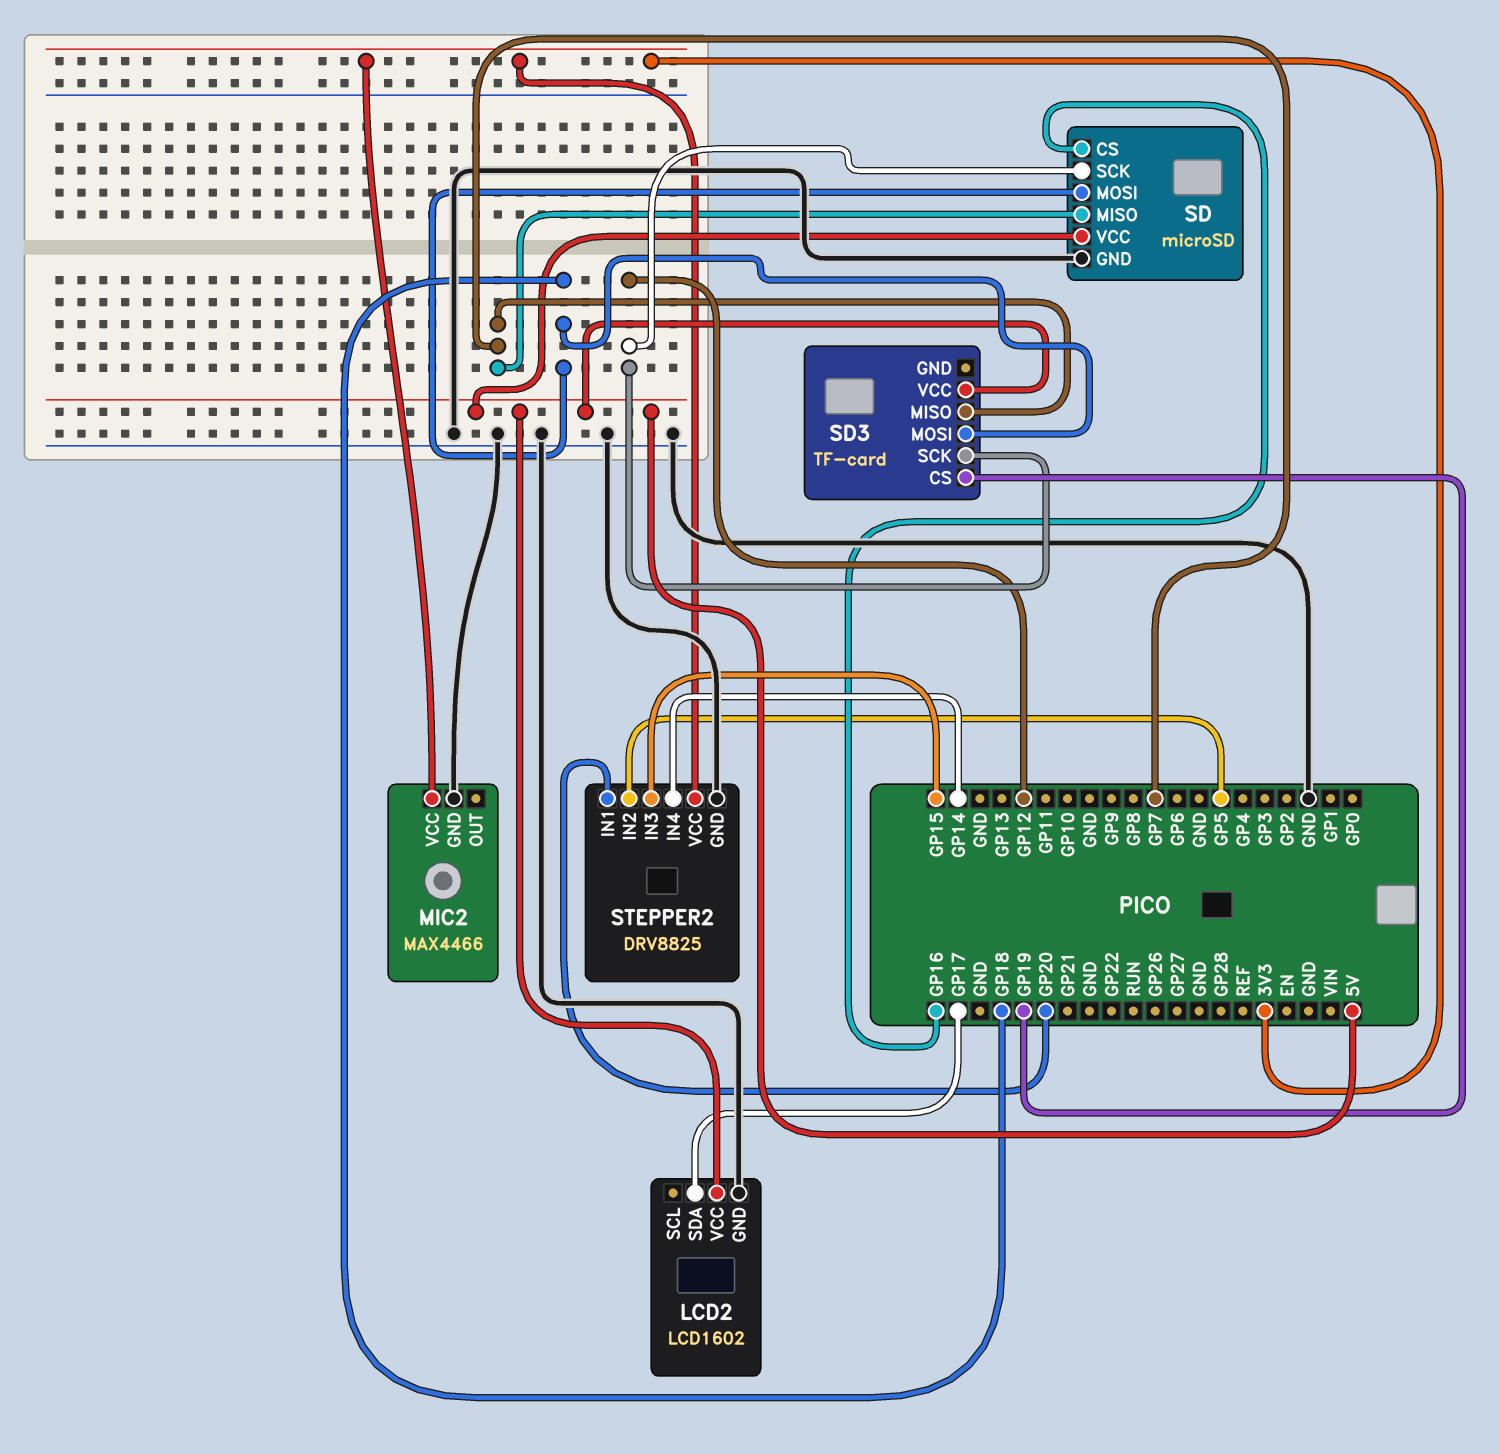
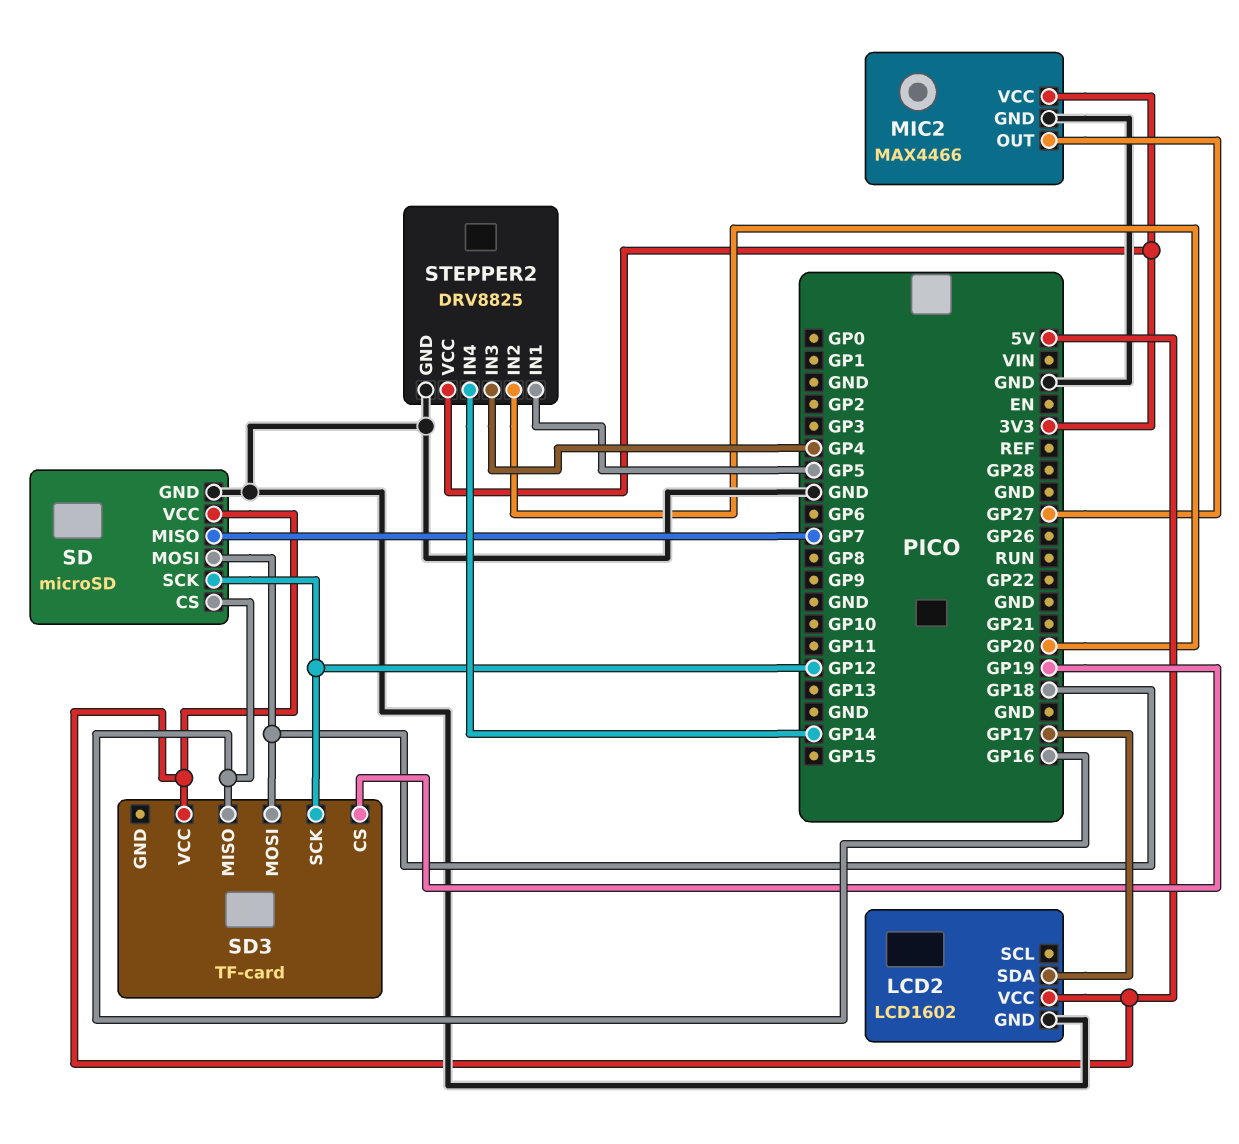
MIC2 pin OUT: none -> GP27
SD3 pin MISO: GP7 -> GP16
STEPPER2 pin IN1: GP20 -> GP5
STEPPER2 pin IN2: GP5 -> GP20
STEPPER2 pin IN3: GP15 -> GP4

